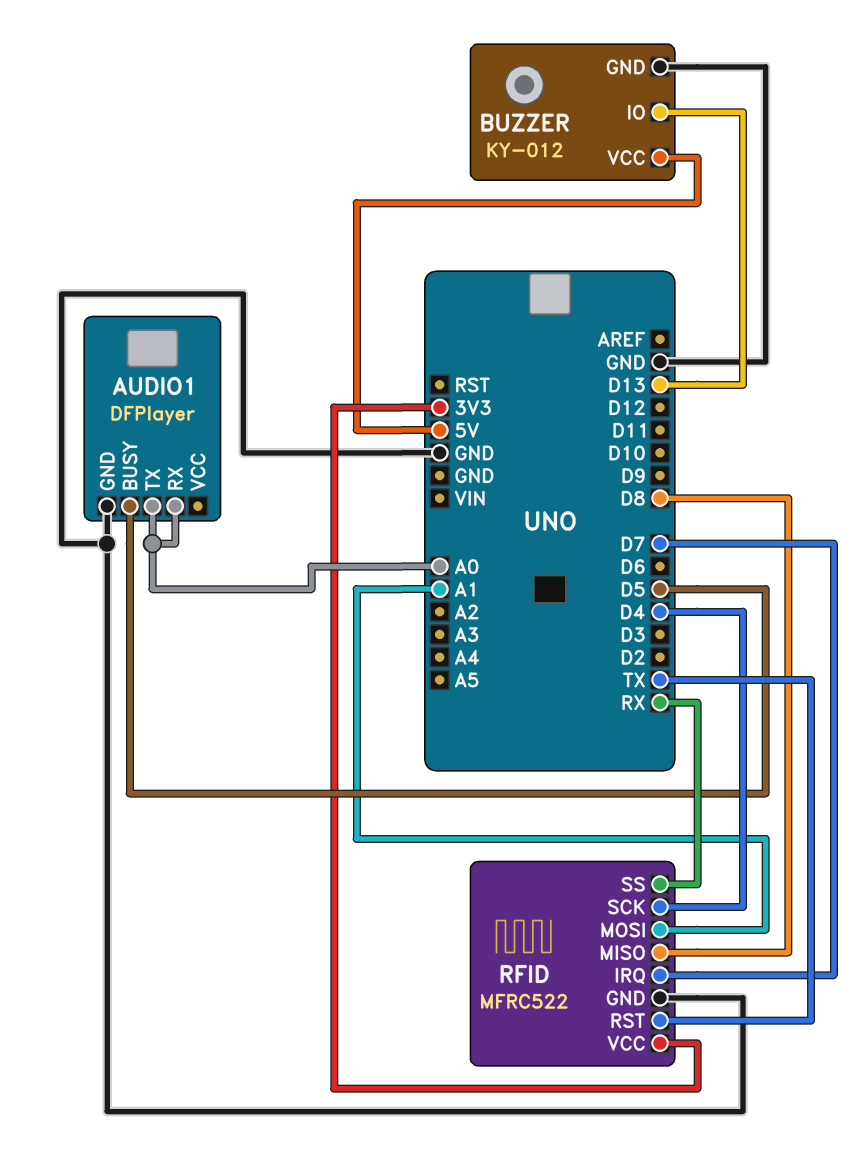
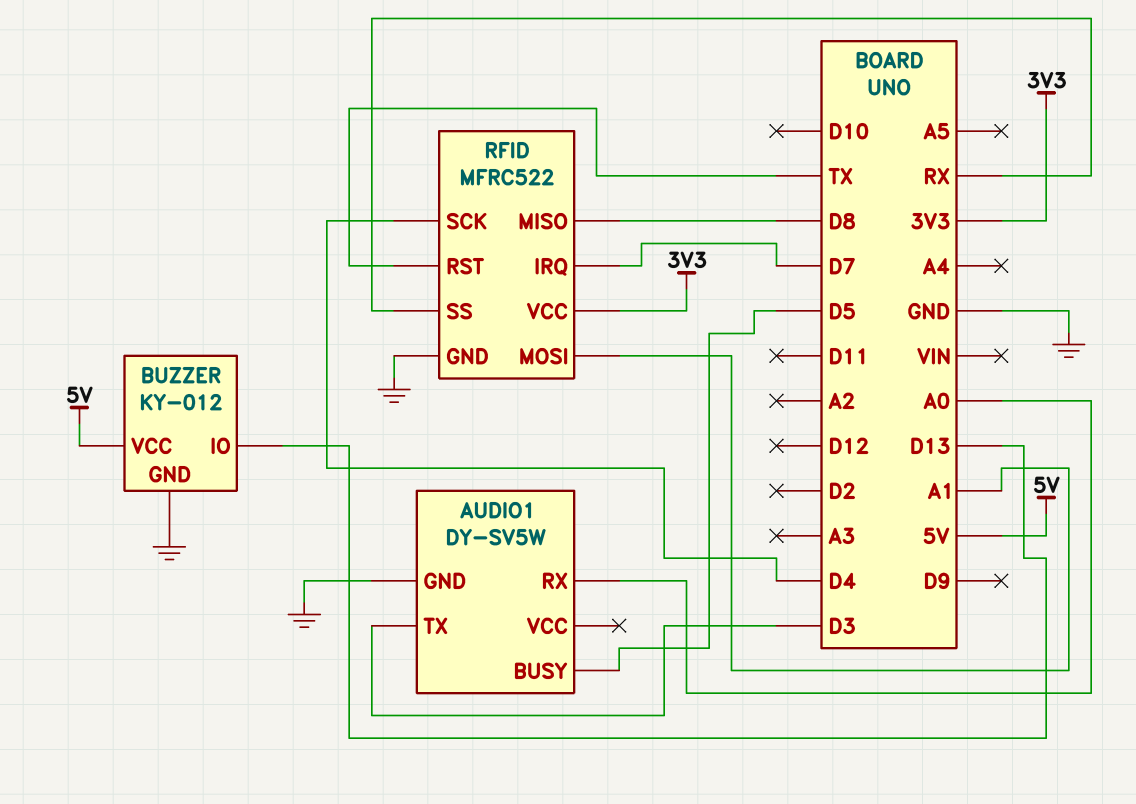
AUDIO1: DFPlayer -> DY-SV5W
AUDIO1 pin TX: A0 -> D3

